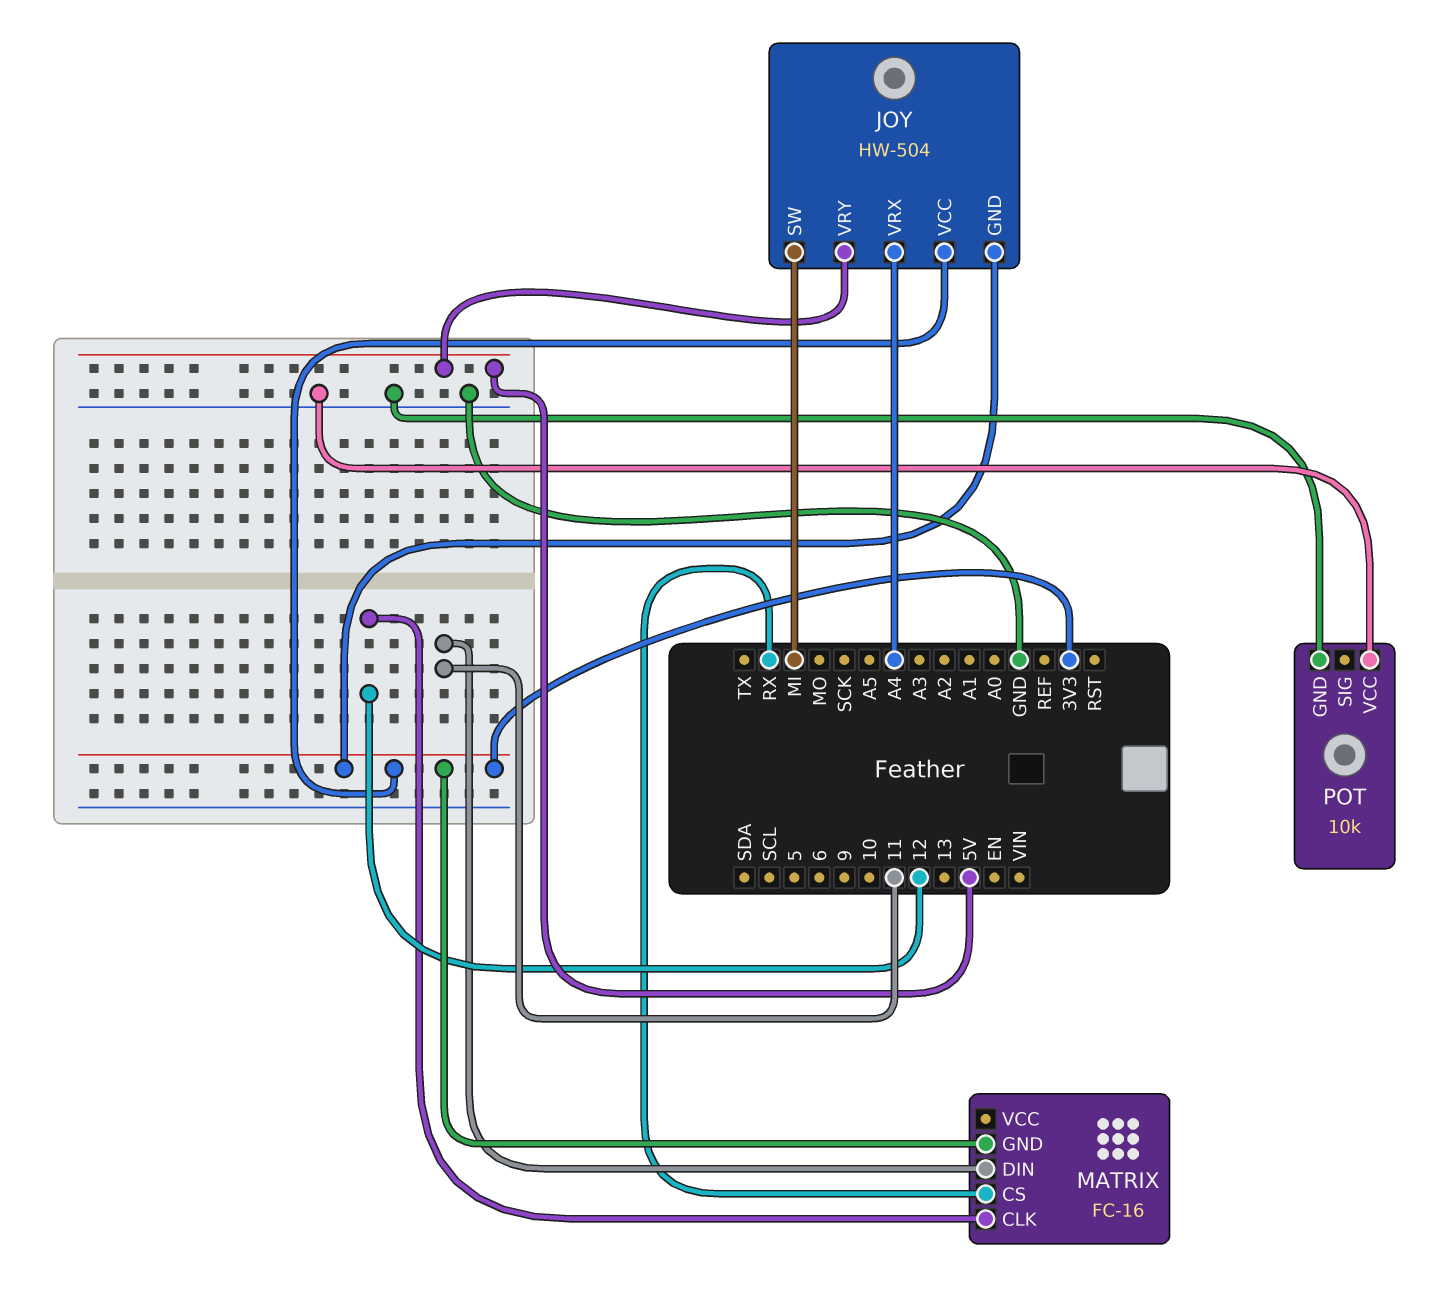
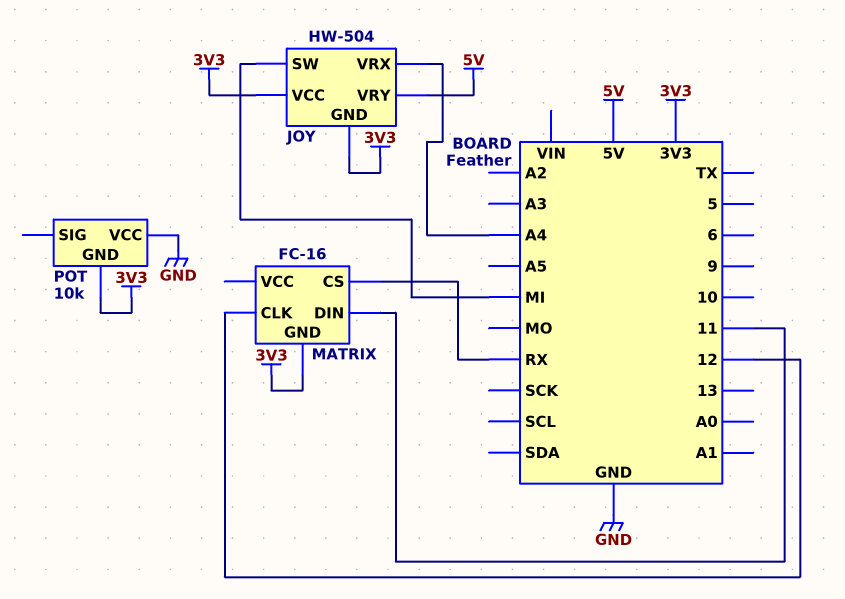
POT pin GND: GND -> 3V3

